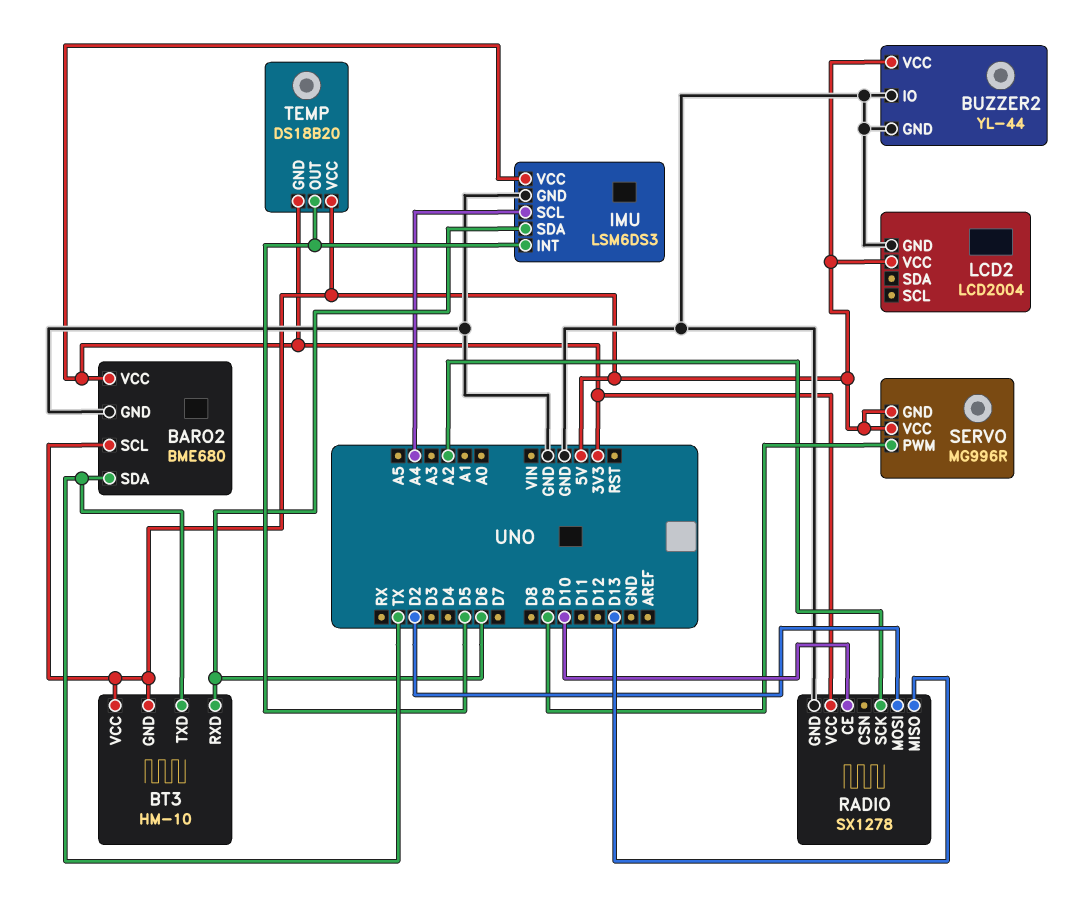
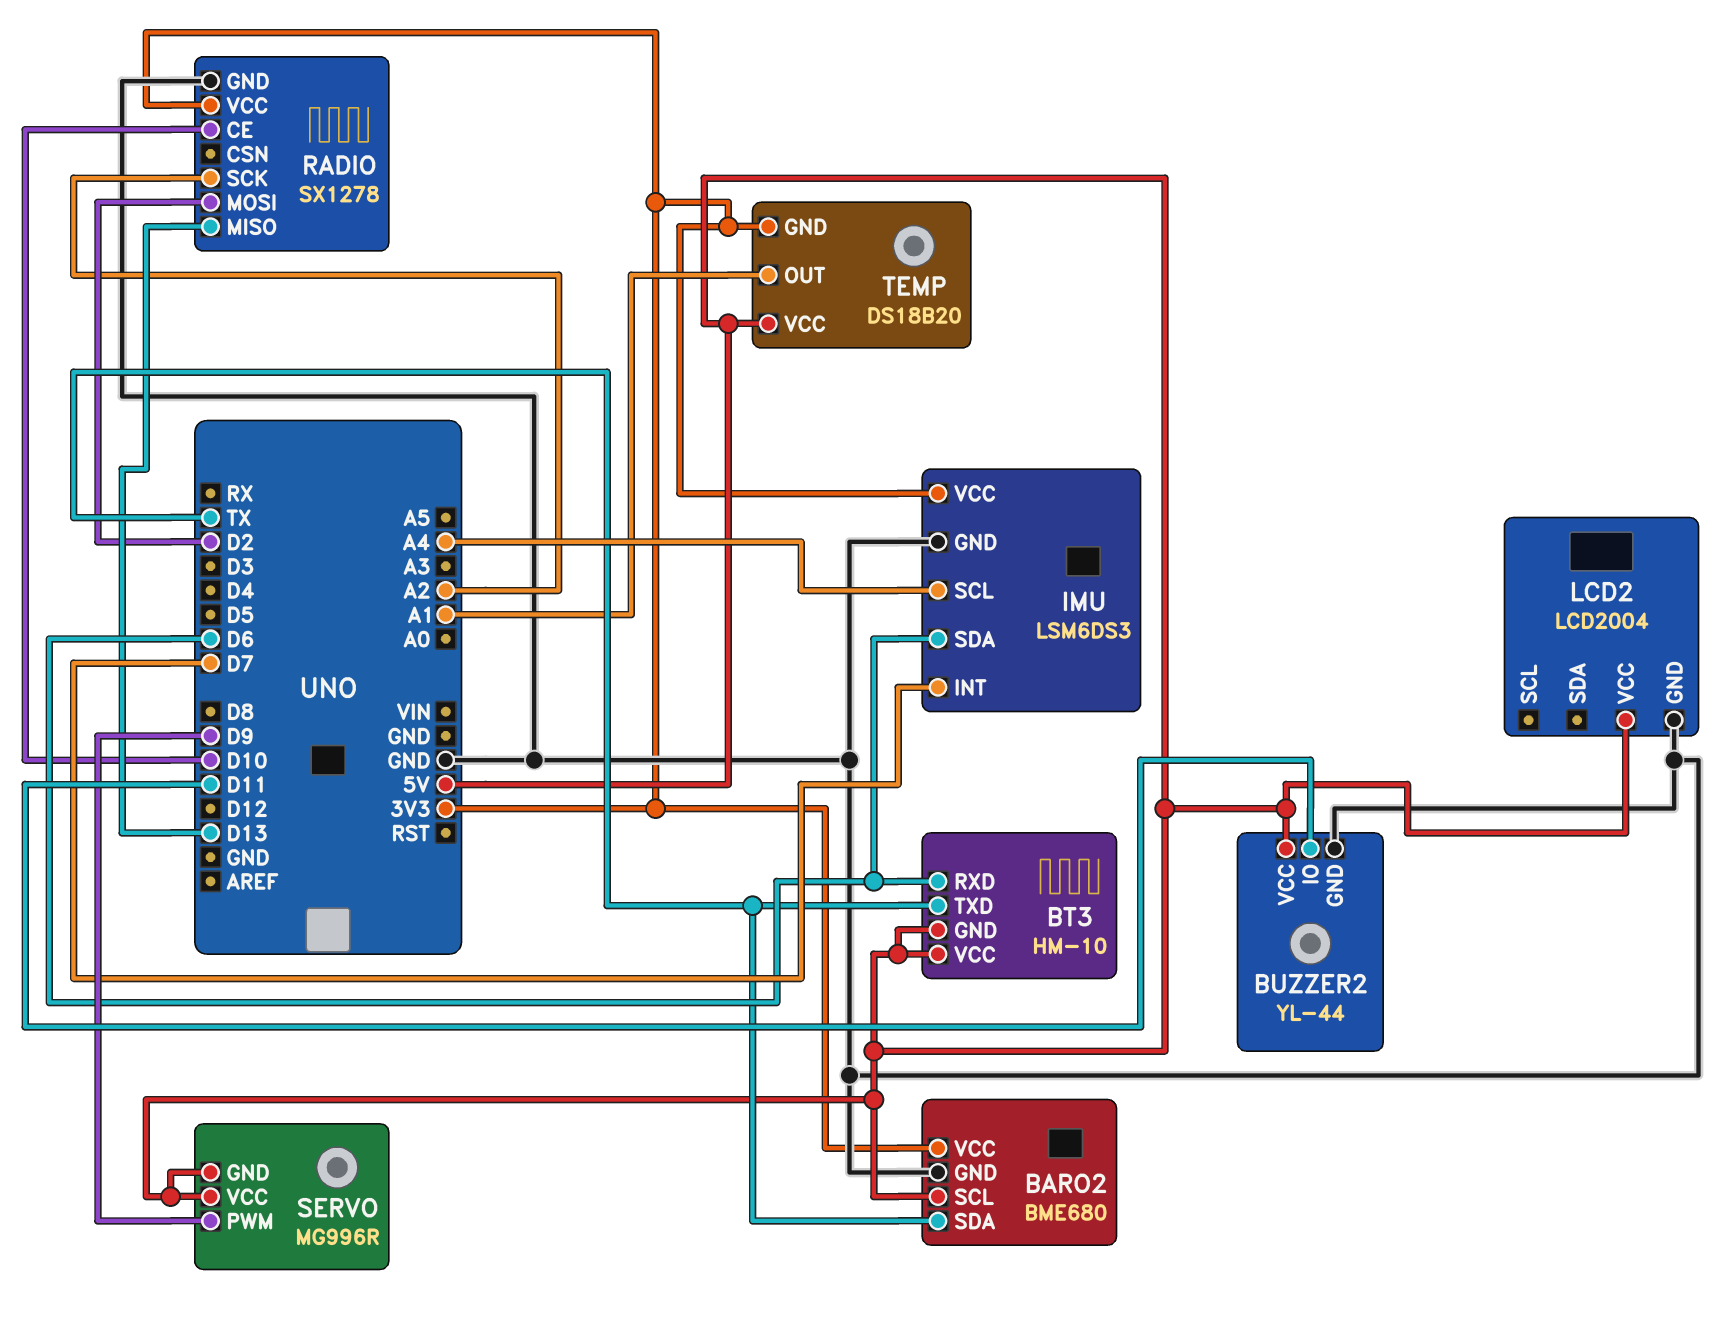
BUZZER2 pin IO: GND -> D11
IMU pin INT: D5 -> D7
TEMP pin OUT: D5 -> A1

